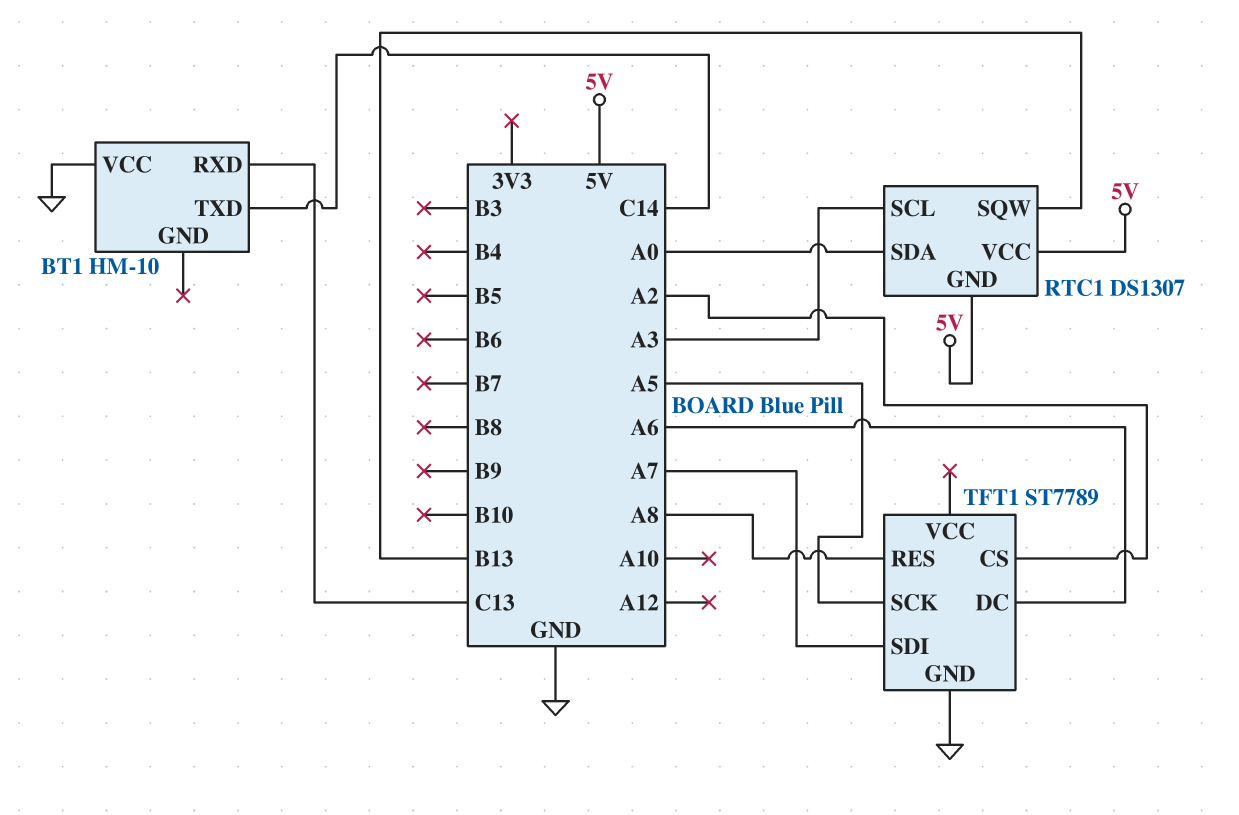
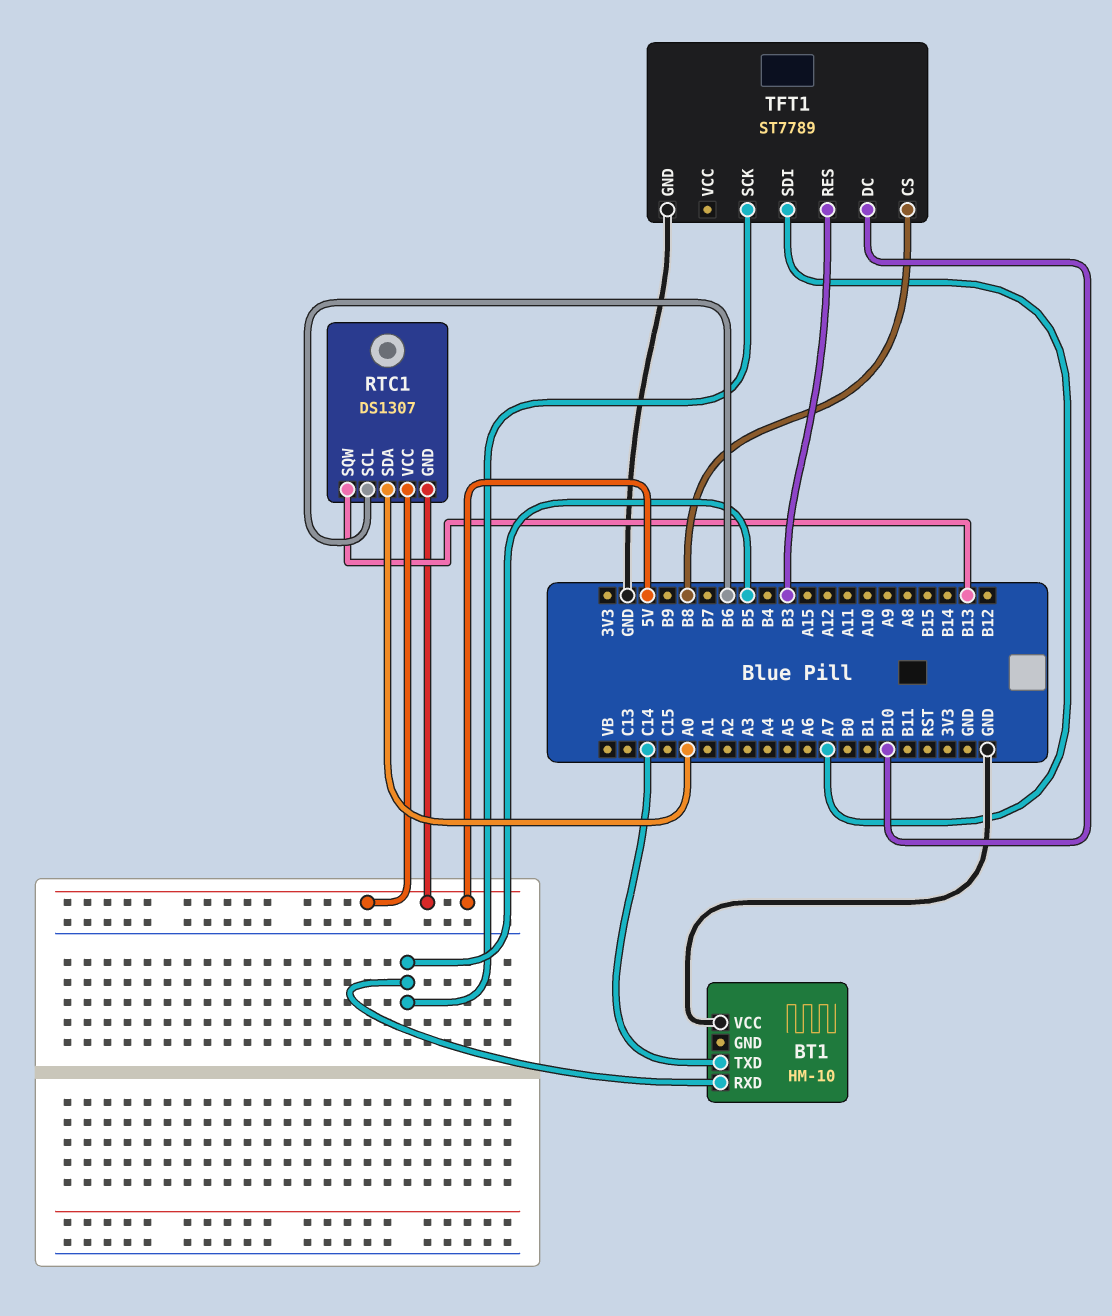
BT1 pin RXD: C13 -> B5
RTC1 pin SCL: A3 -> B6
TFT1 pin CS: A2 -> B8
TFT1 pin DC: A6 -> B10
TFT1 pin RES: A8 -> B3
TFT1 pin SCK: A5 -> B5

